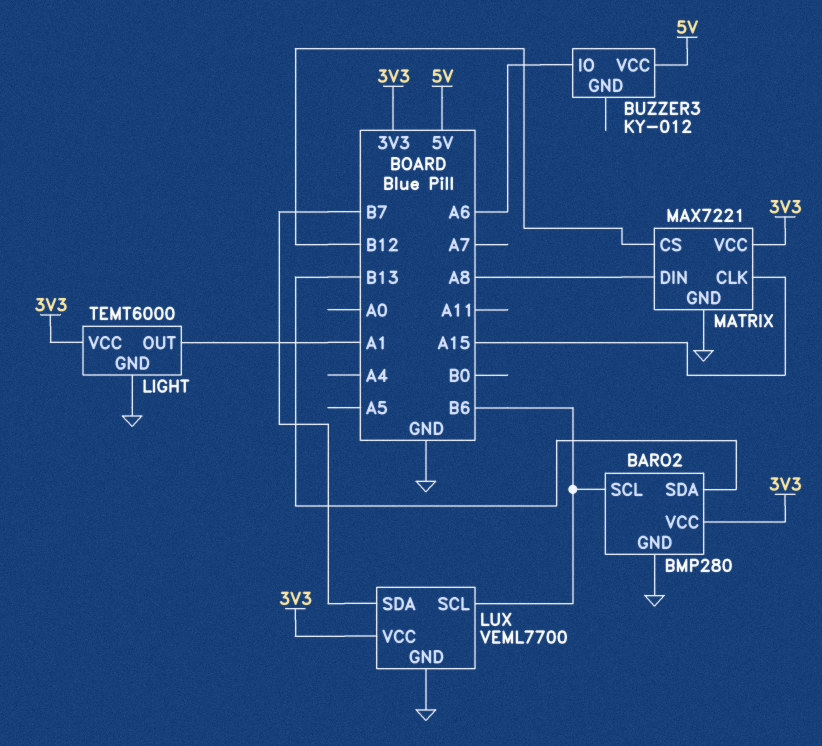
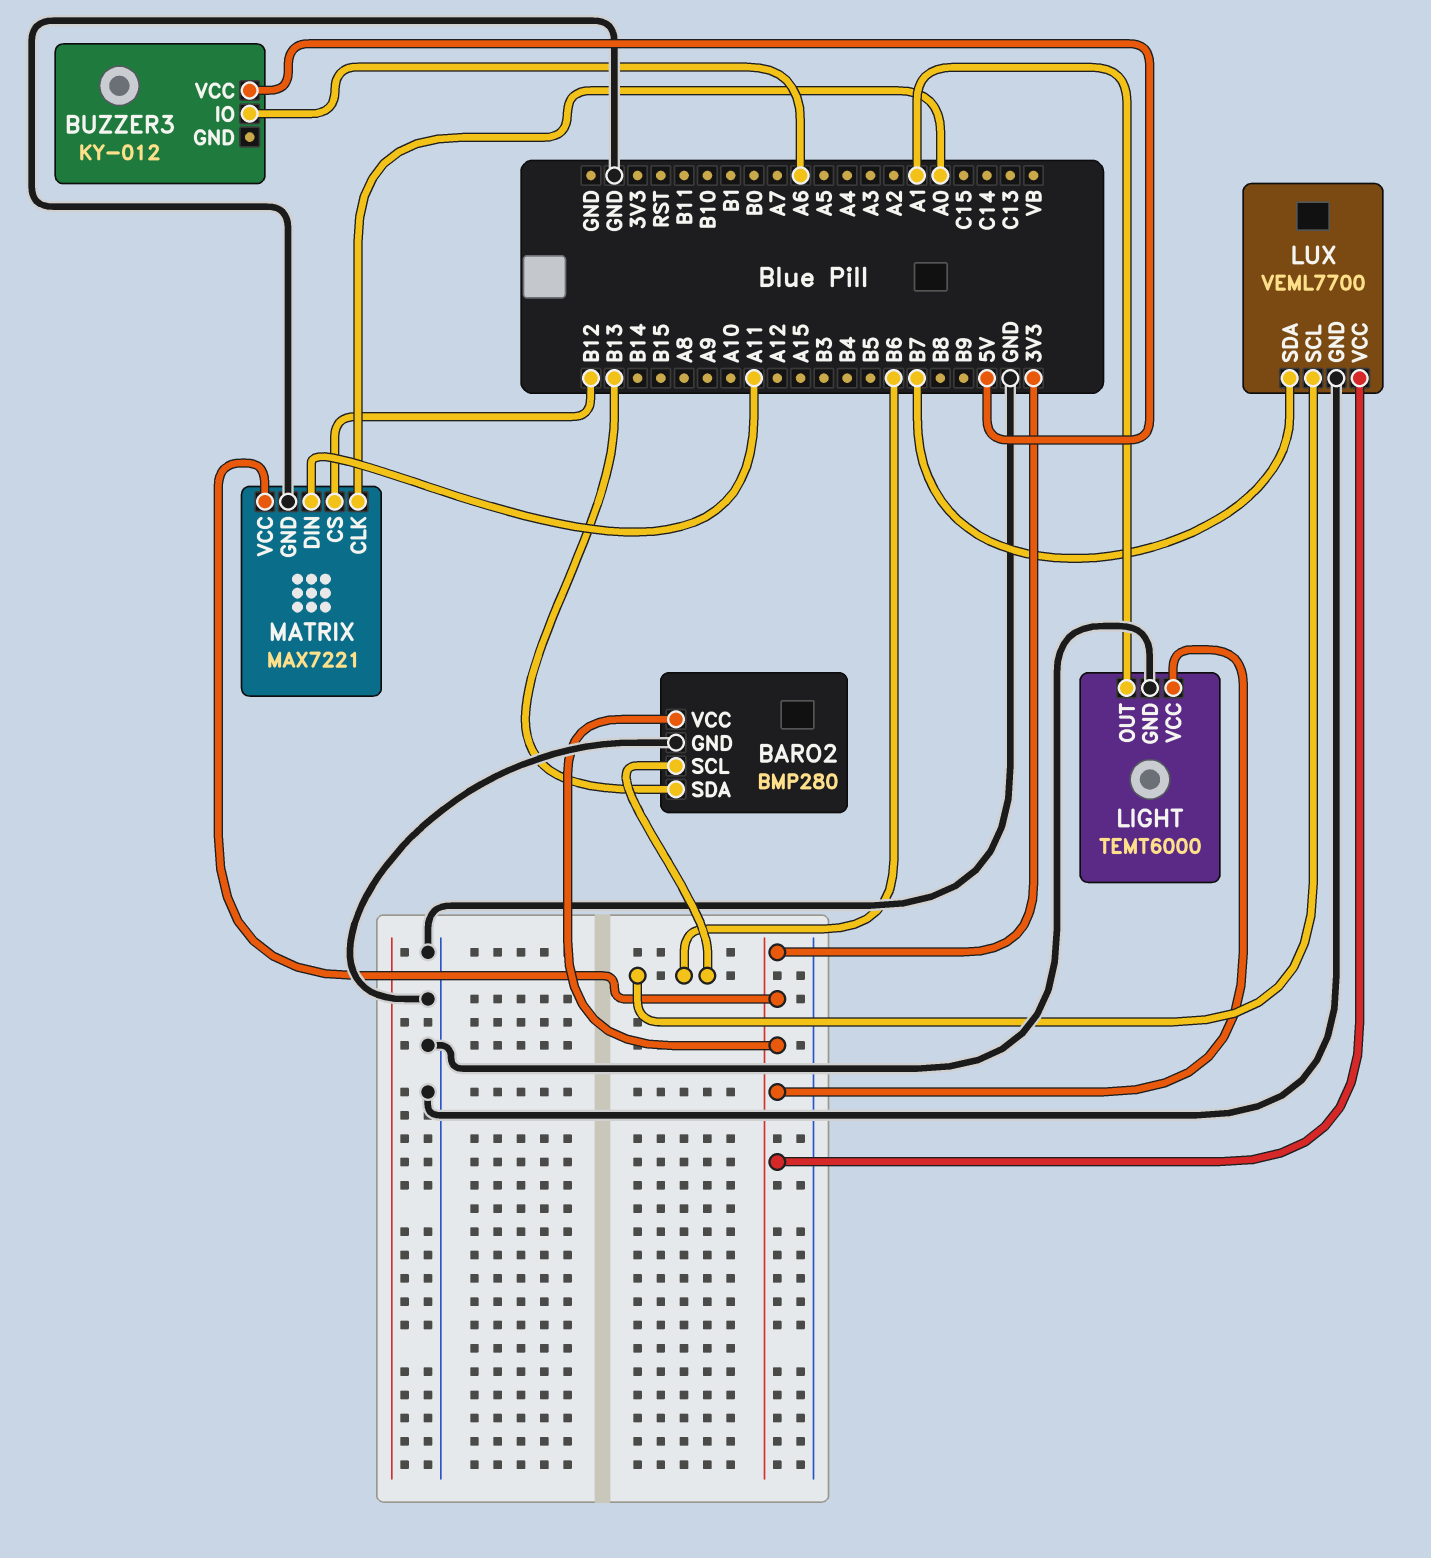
MATRIX pin CLK: A15 -> A0
MATRIX pin DIN: A8 -> A11

